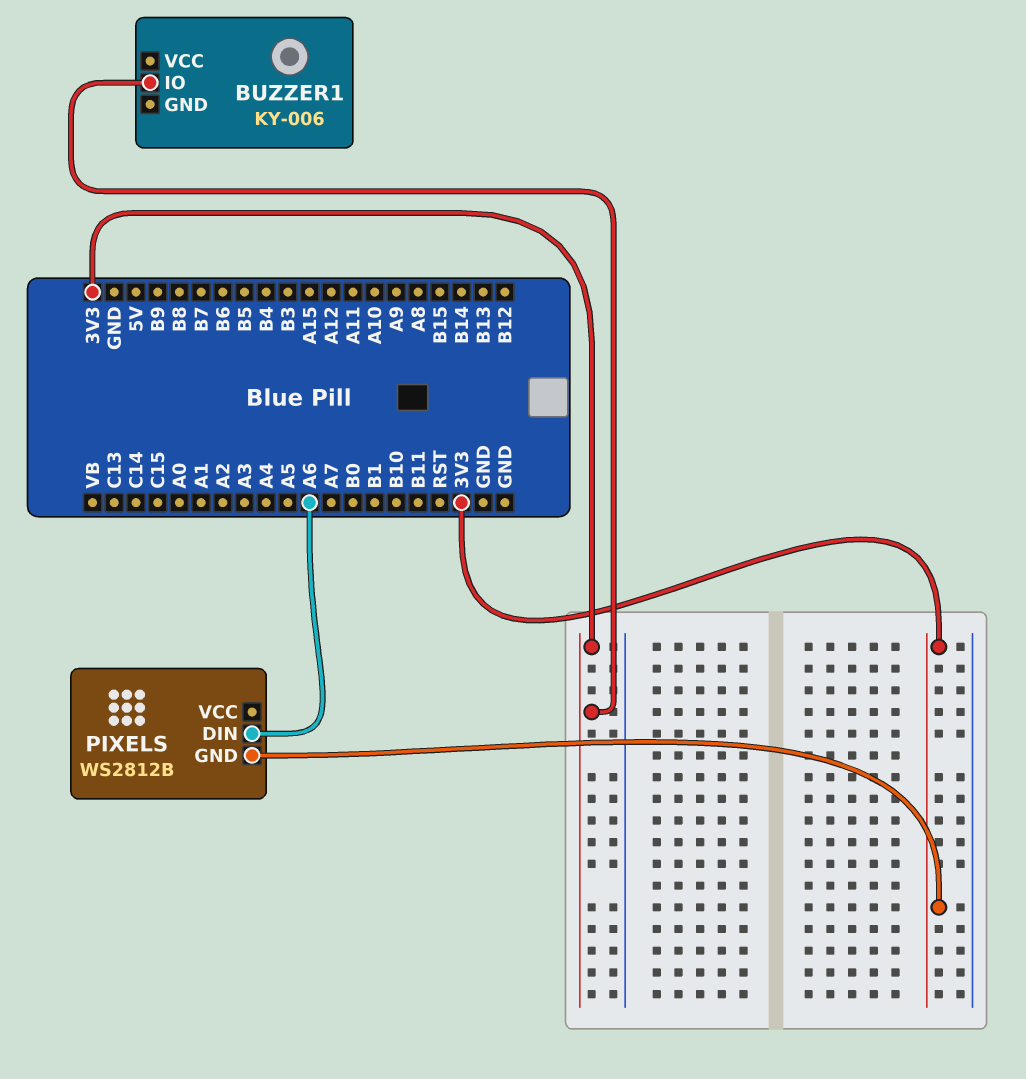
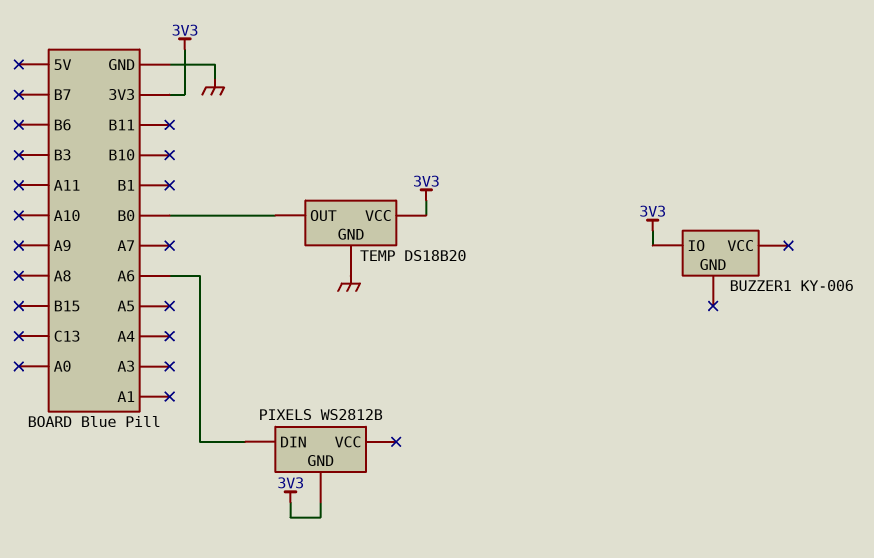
TEMP: none -> DS18B20
TEMP pin GND: none -> GND
TEMP pin OUT: none -> B0
TEMP pin VCC: none -> 3V3

